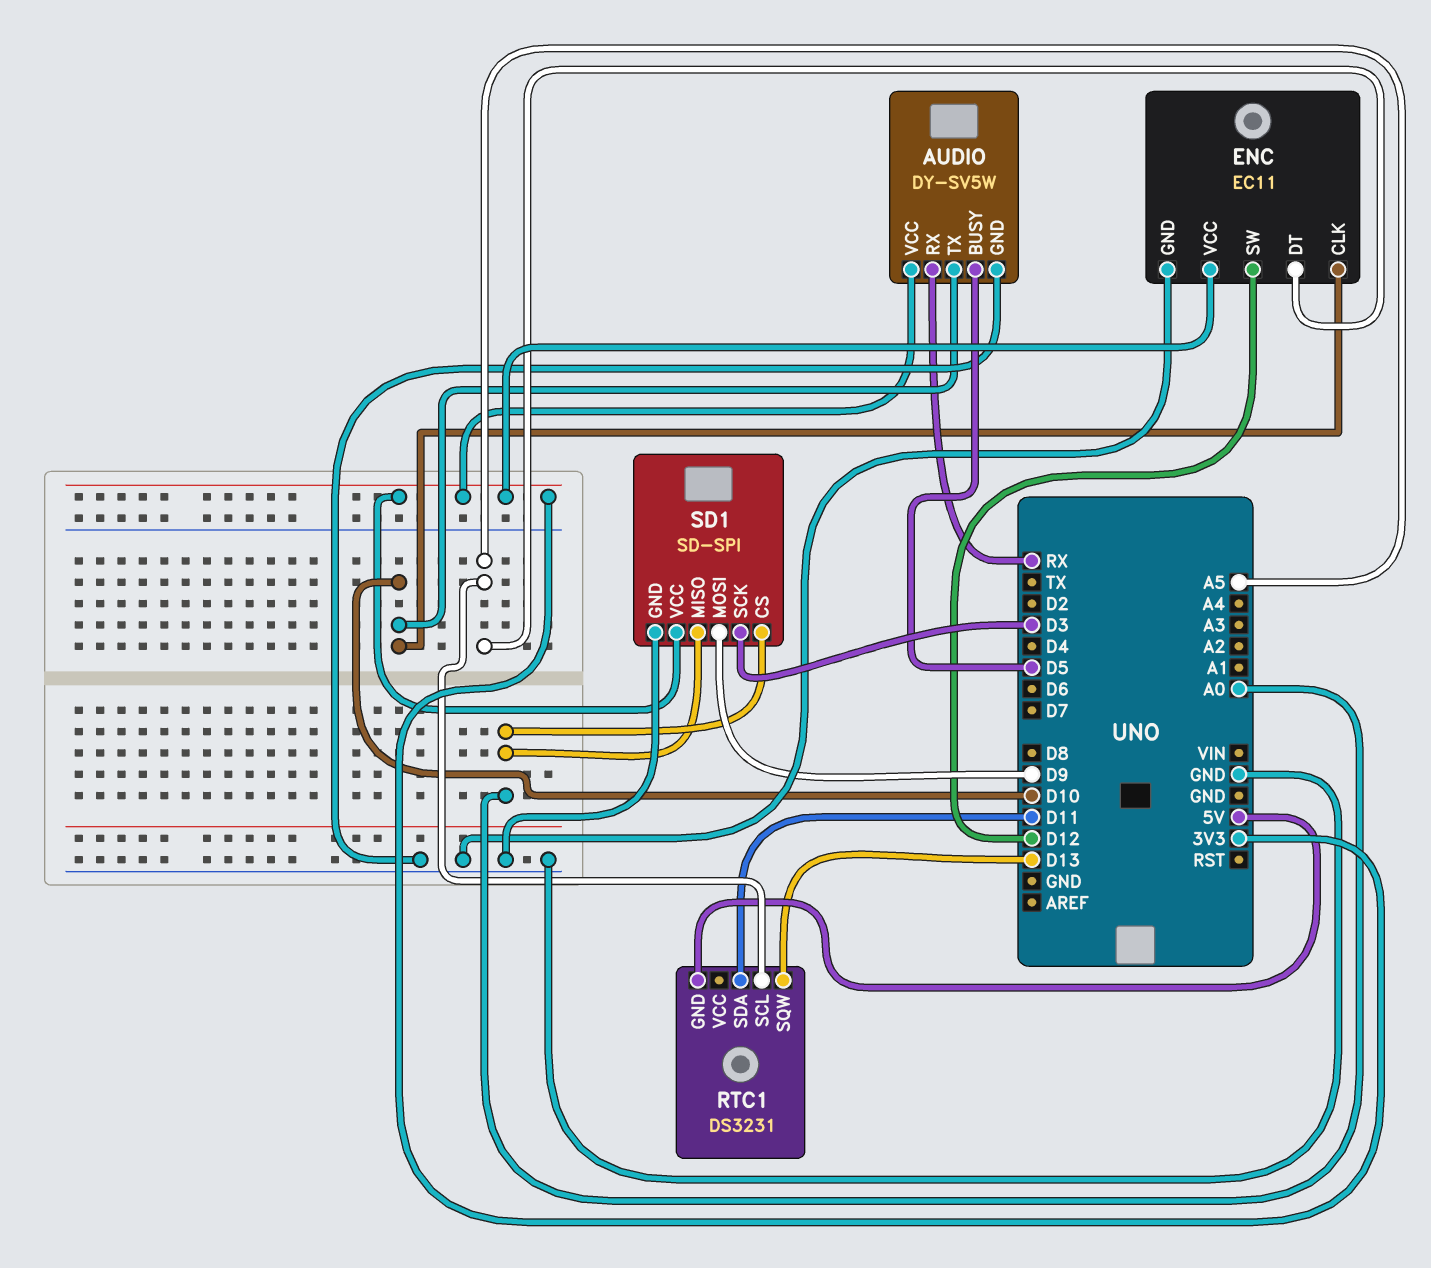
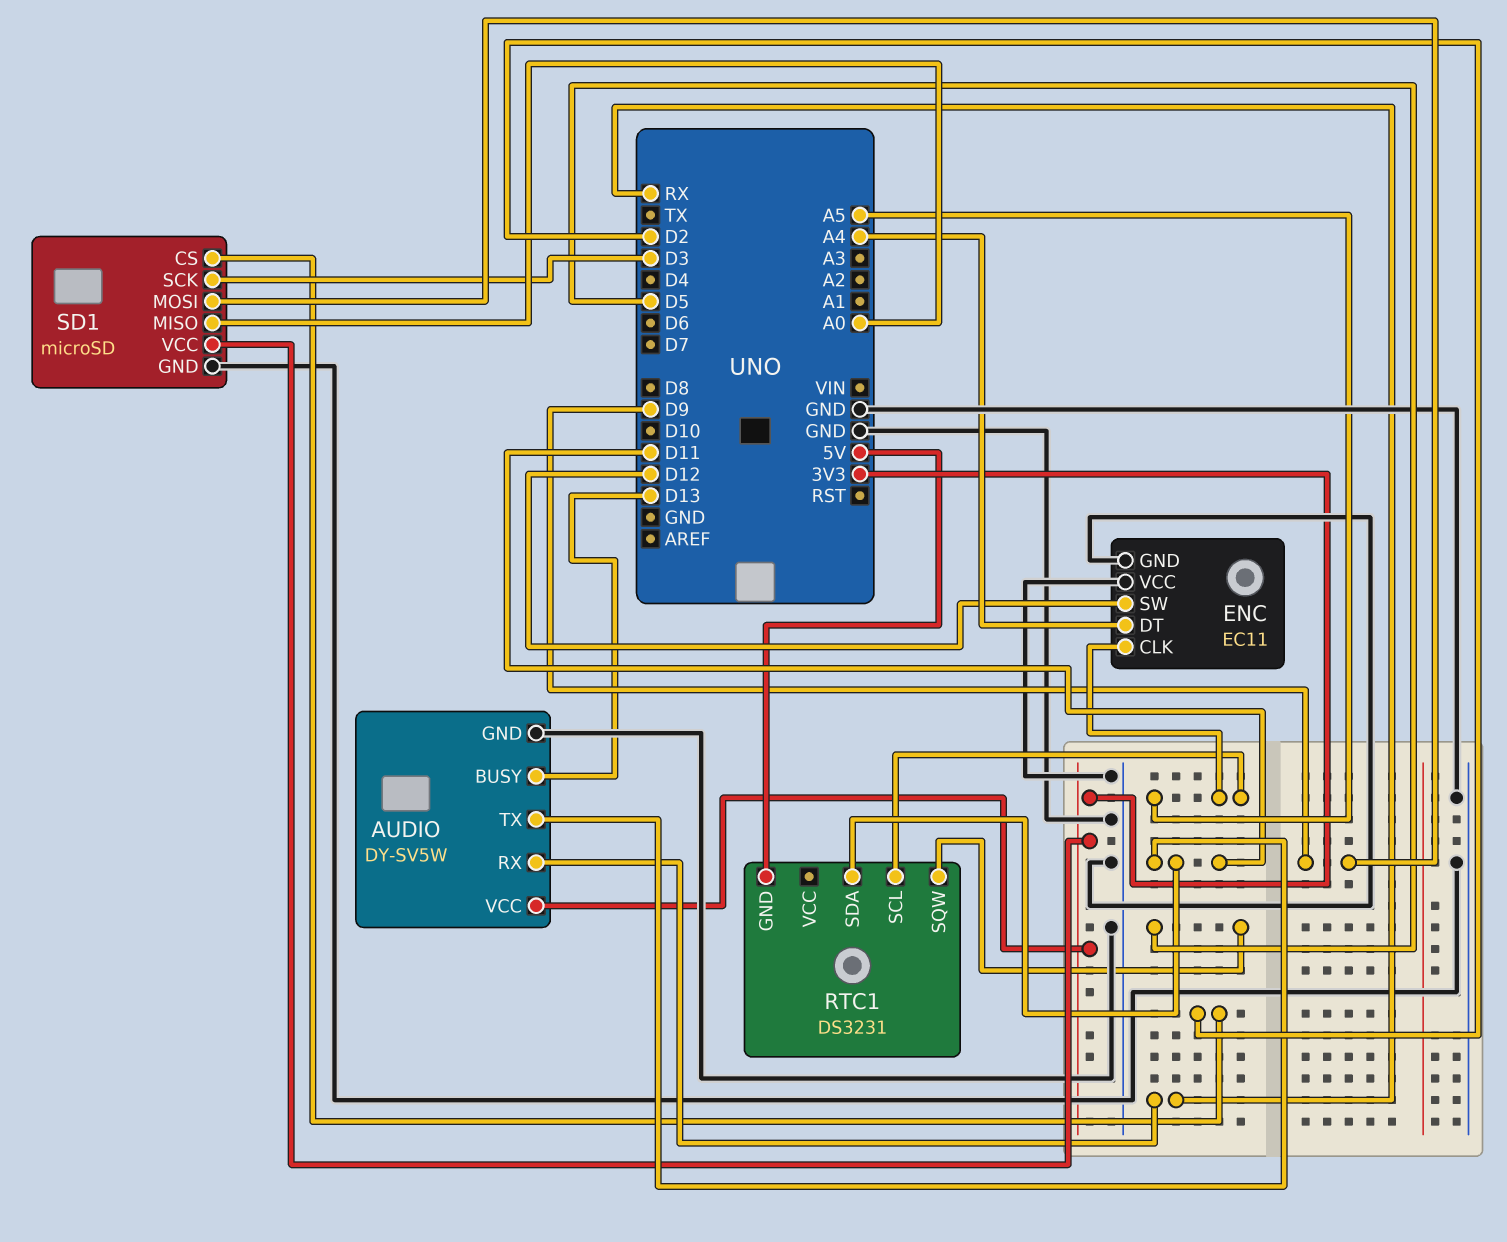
AUDIO pin BUSY: D5 -> D13
AUDIO pin TX: D10 -> D11
ENC pin CLK: D10 -> A5
ENC pin DT: A5 -> A4
ENC pin VCC: 3V3 -> GND
RTC1 pin SQW: D13 -> D5
SD1: SD-SPI -> microSD
SD1 pin CS: A0 -> D2

